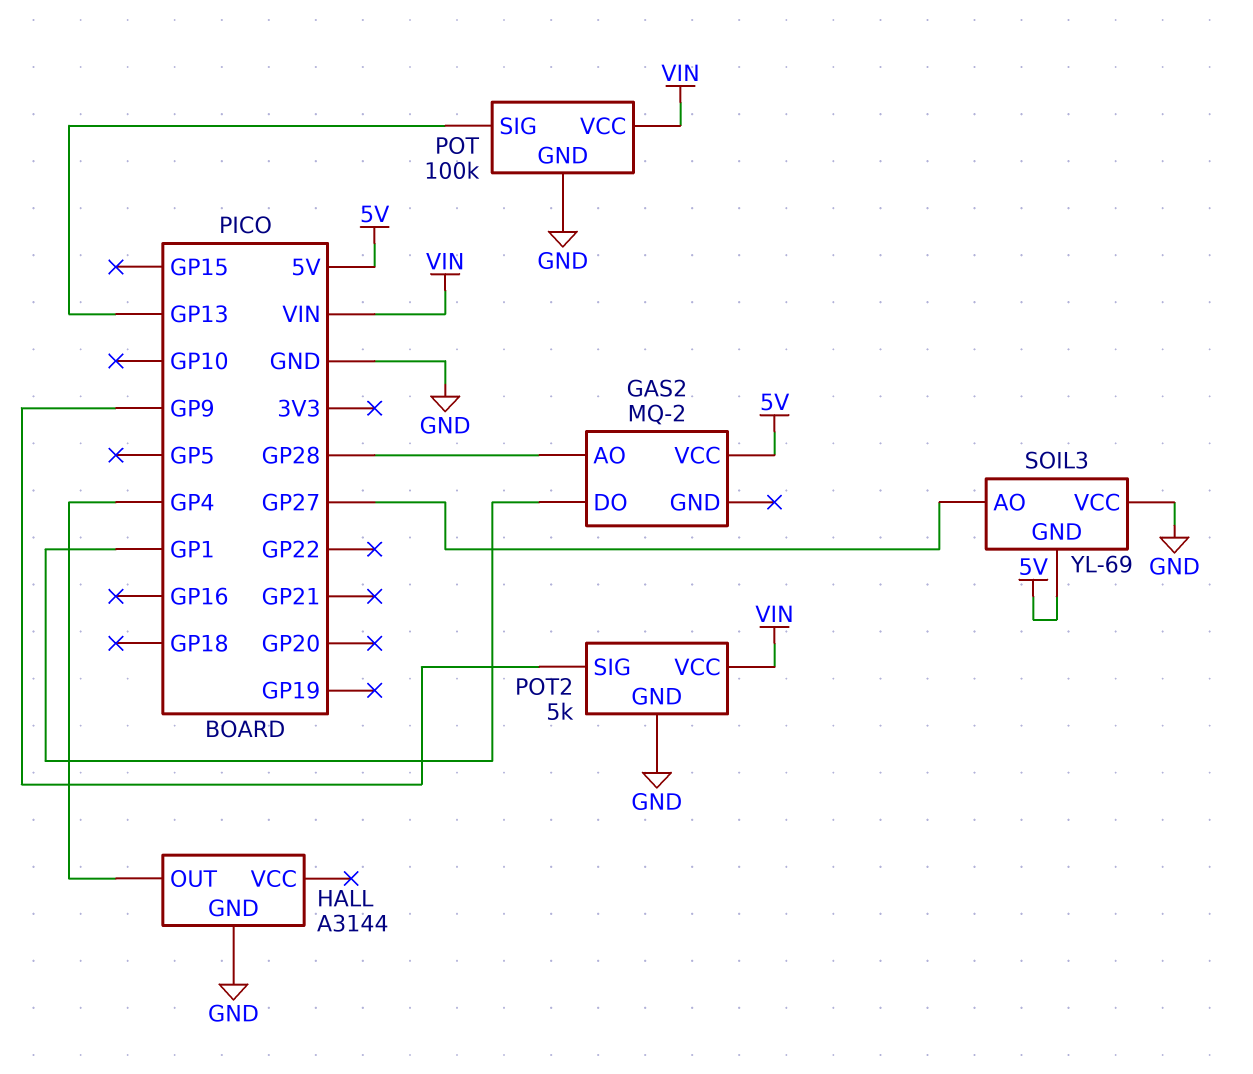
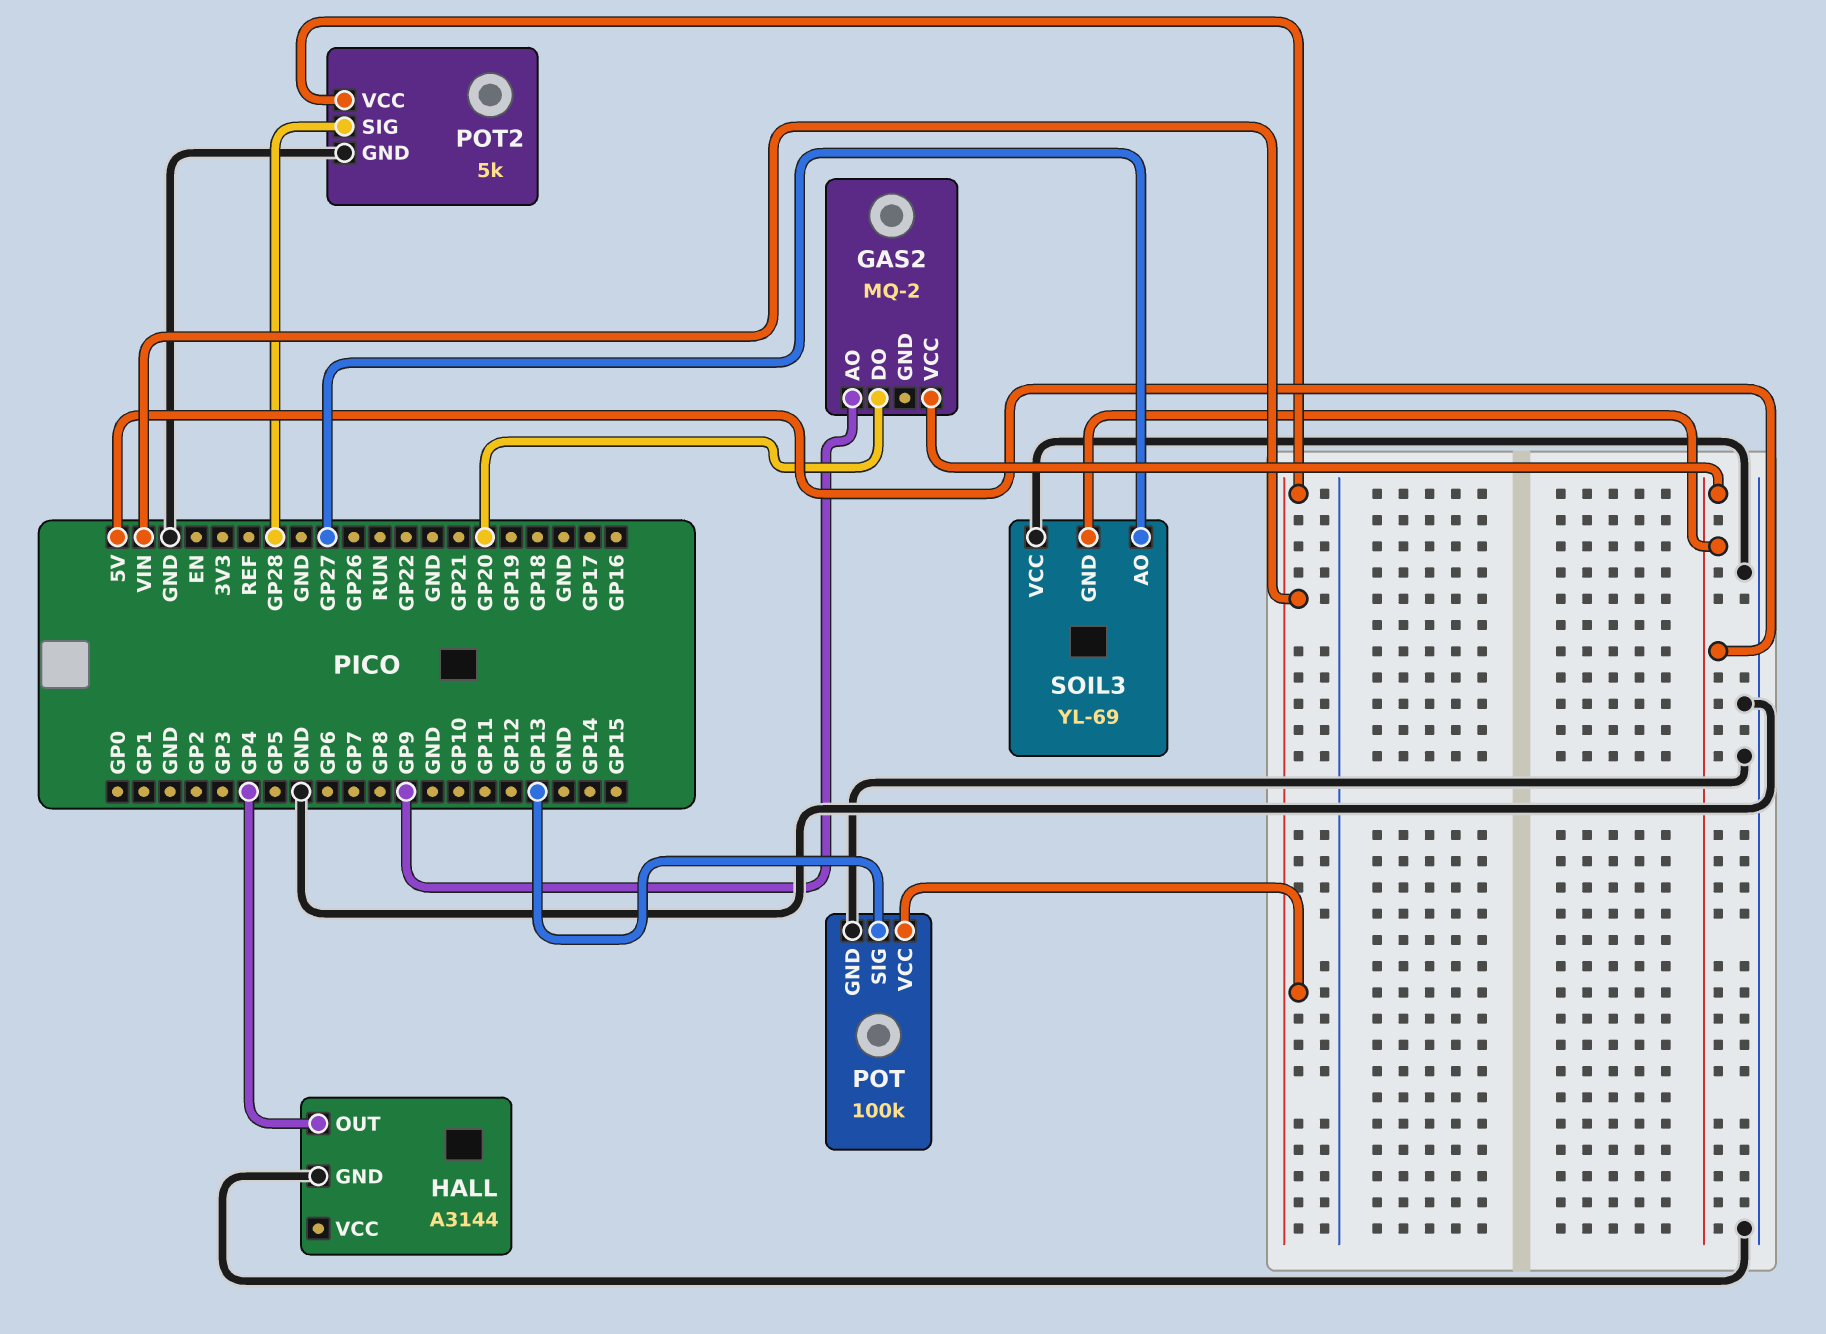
GAS2 pin AO: GP28 -> GP9
GAS2 pin DO: GP1 -> GP20
POT2 pin SIG: GP9 -> GP28

